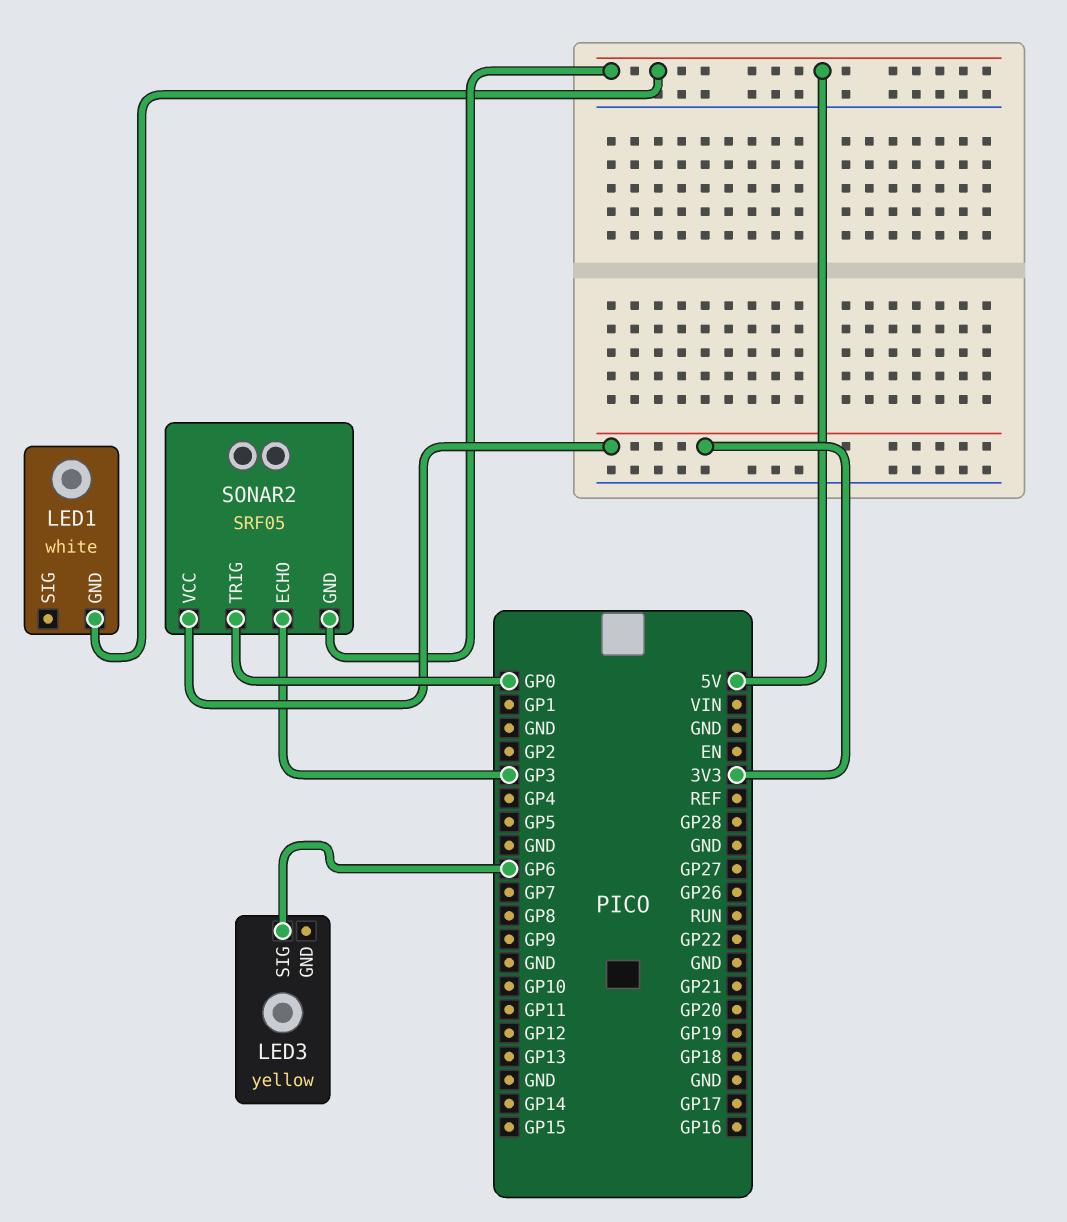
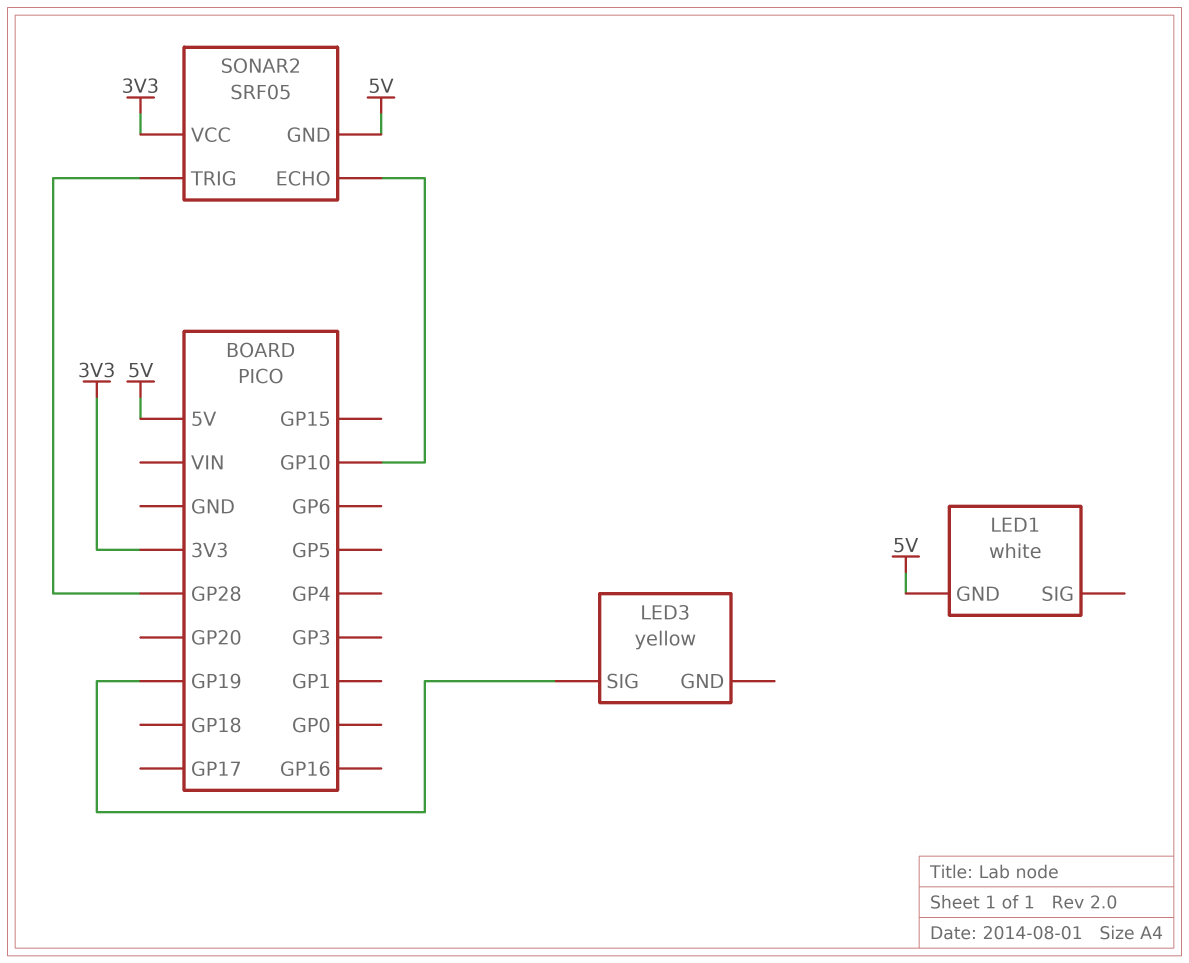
LED3 pin SIG: GP6 -> GP19
SONAR2 pin ECHO: GP3 -> GP10
SONAR2 pin TRIG: GP0 -> GP28

